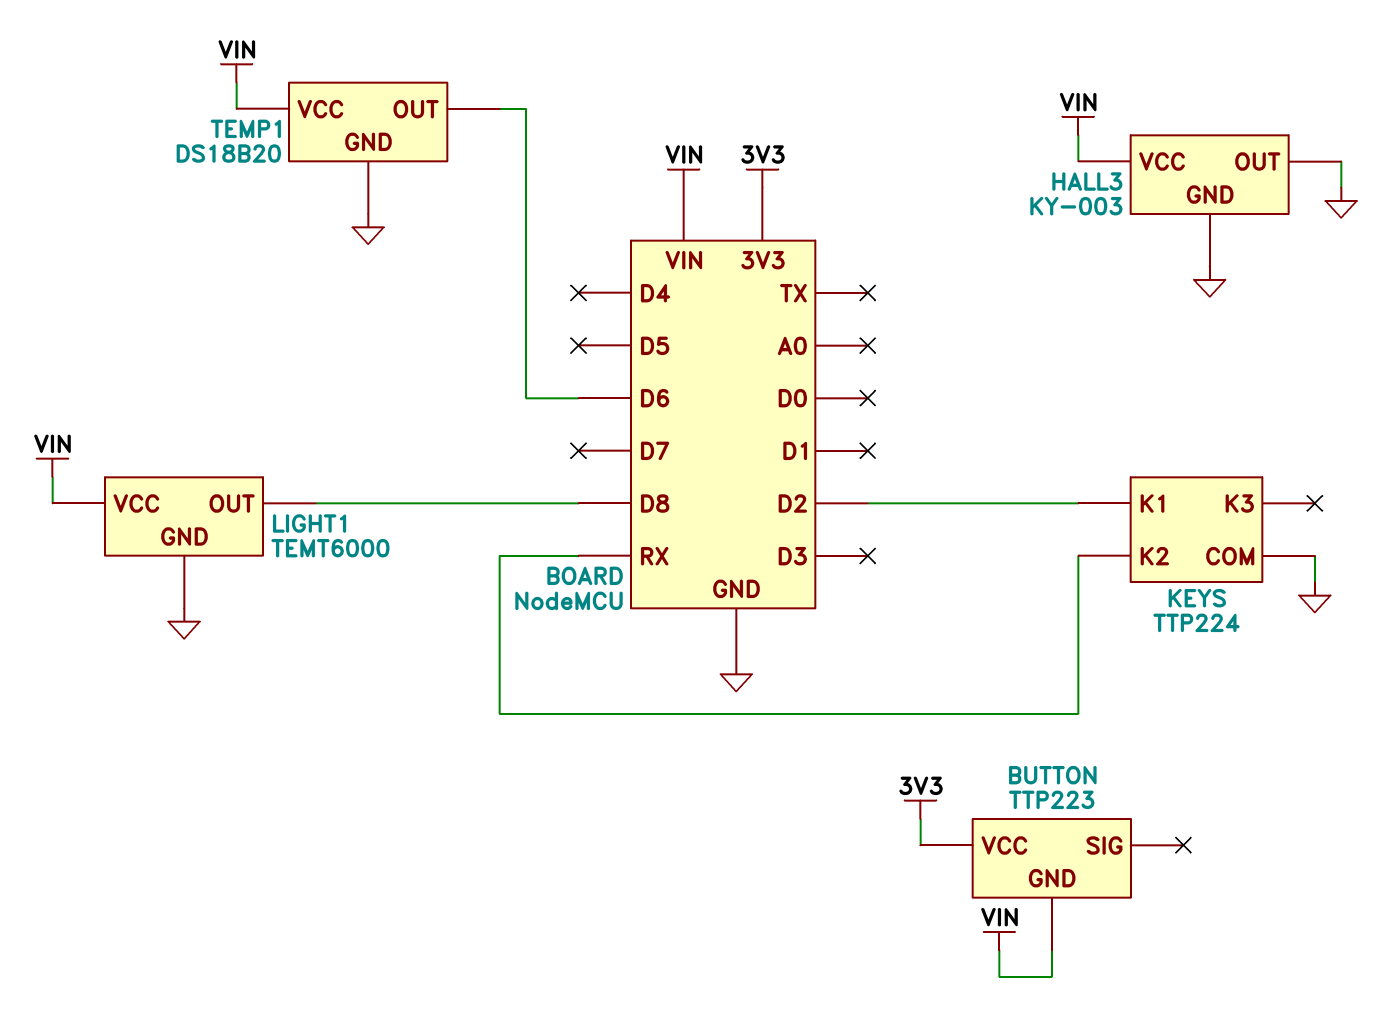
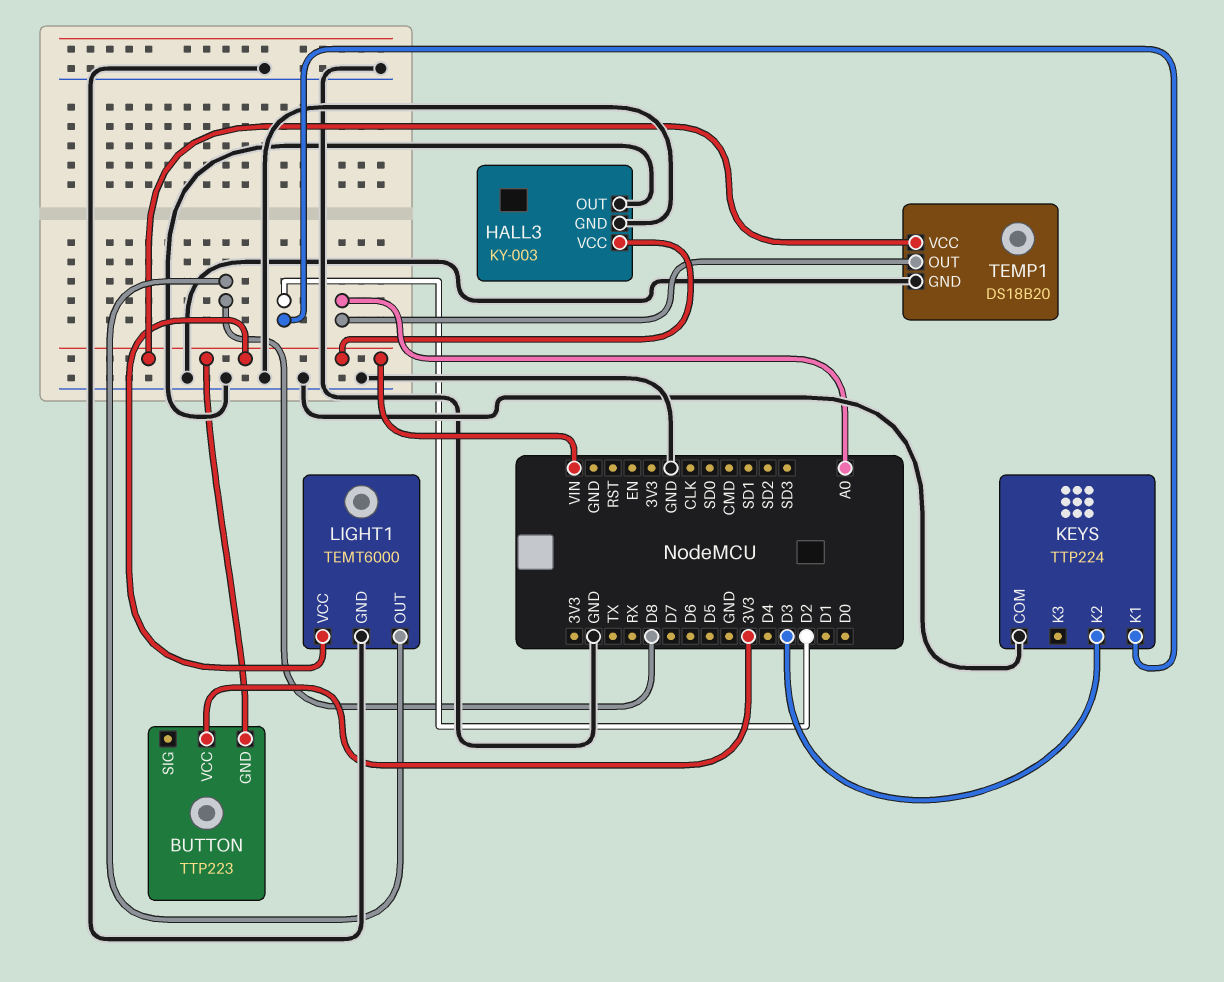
KEYS pin K2: RX -> D3
TEMP1 pin OUT: D6 -> A0

